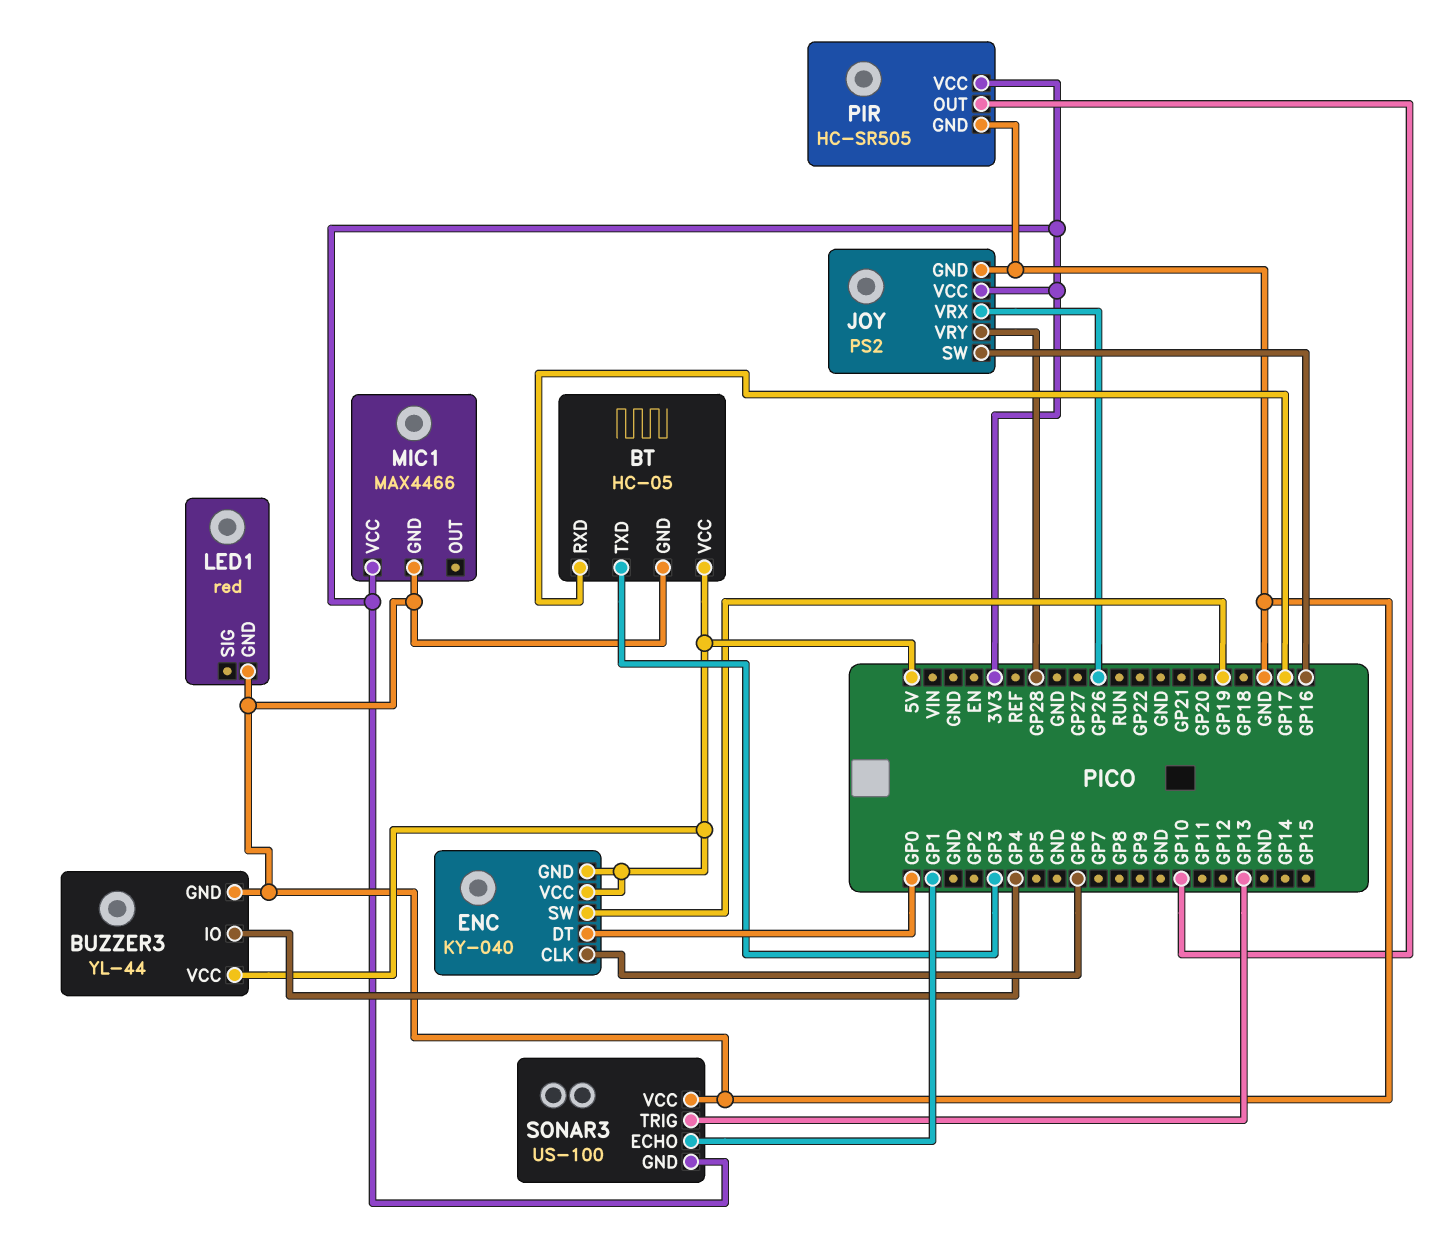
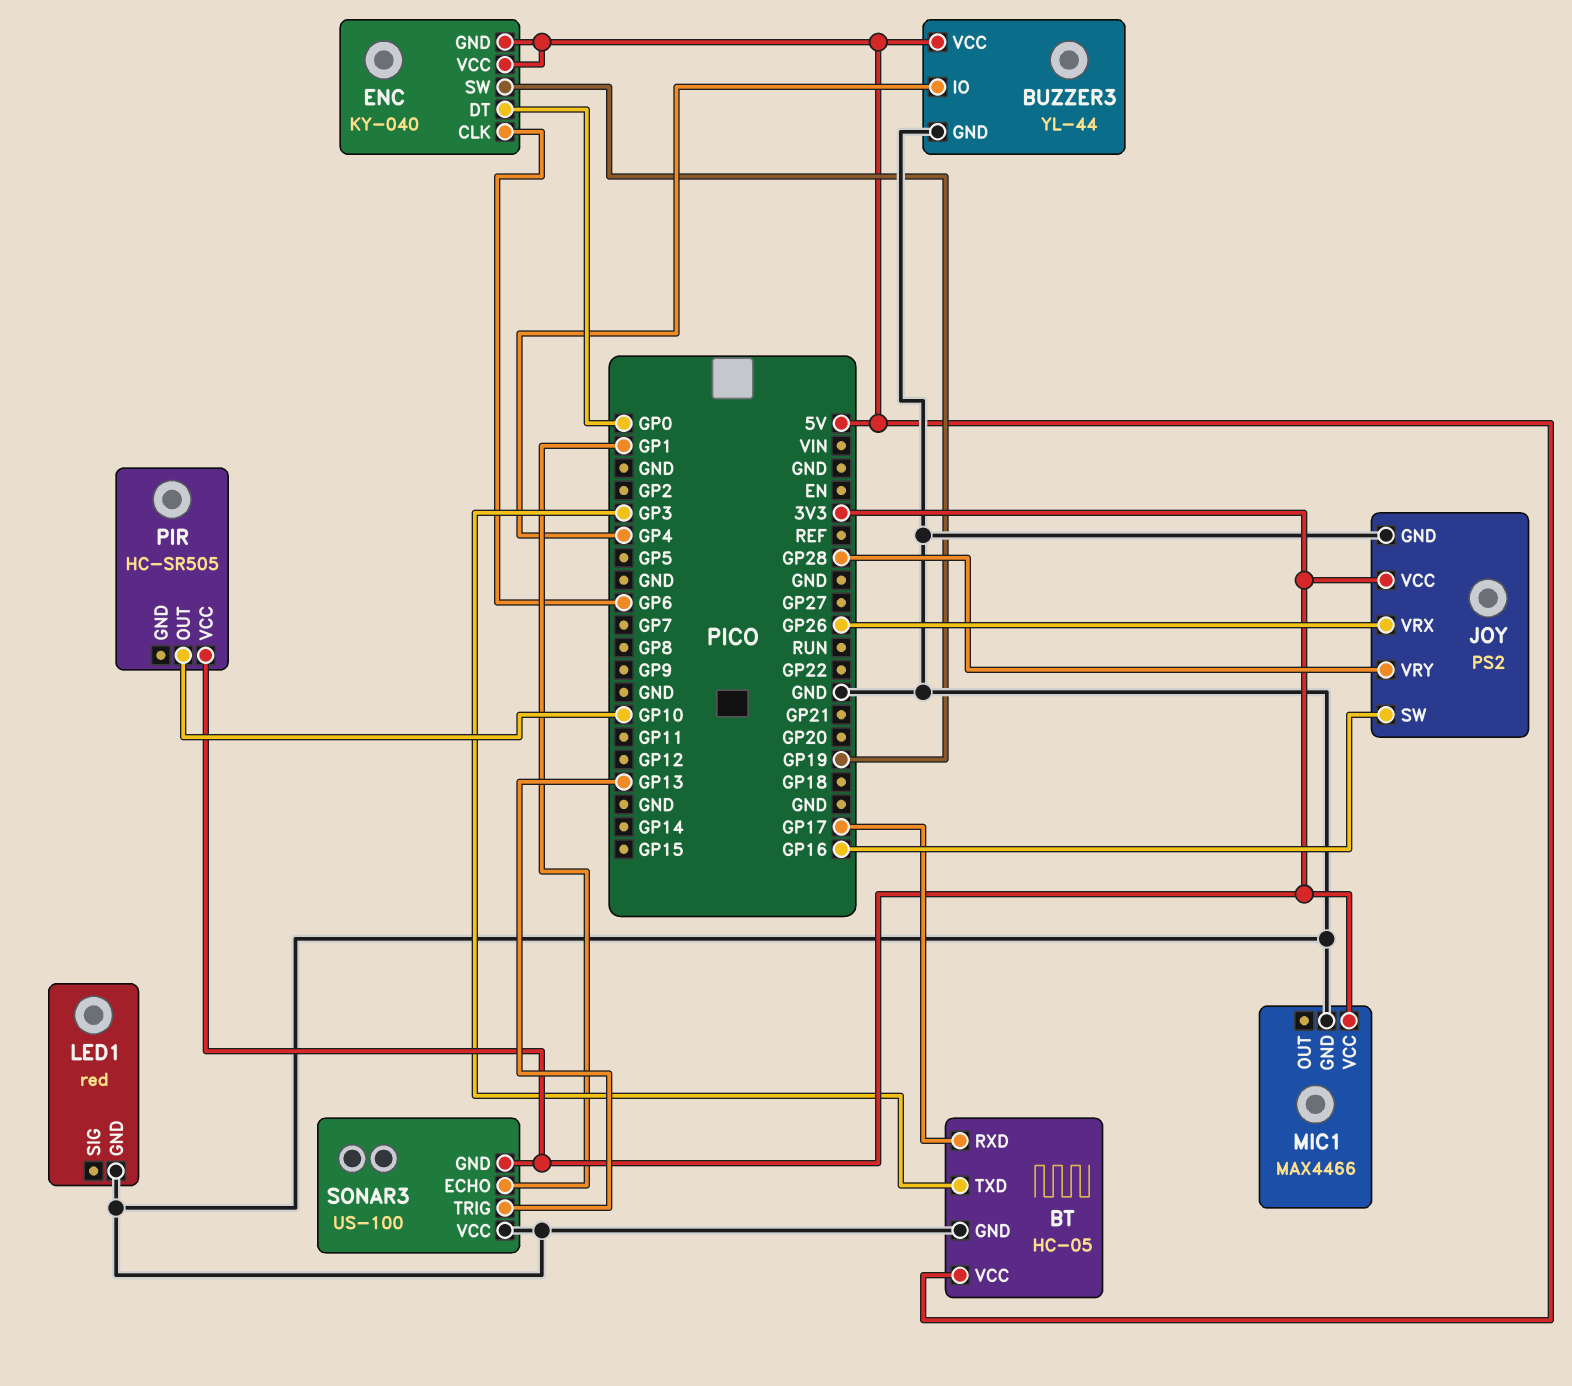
PIR pin GND: GND -> none

